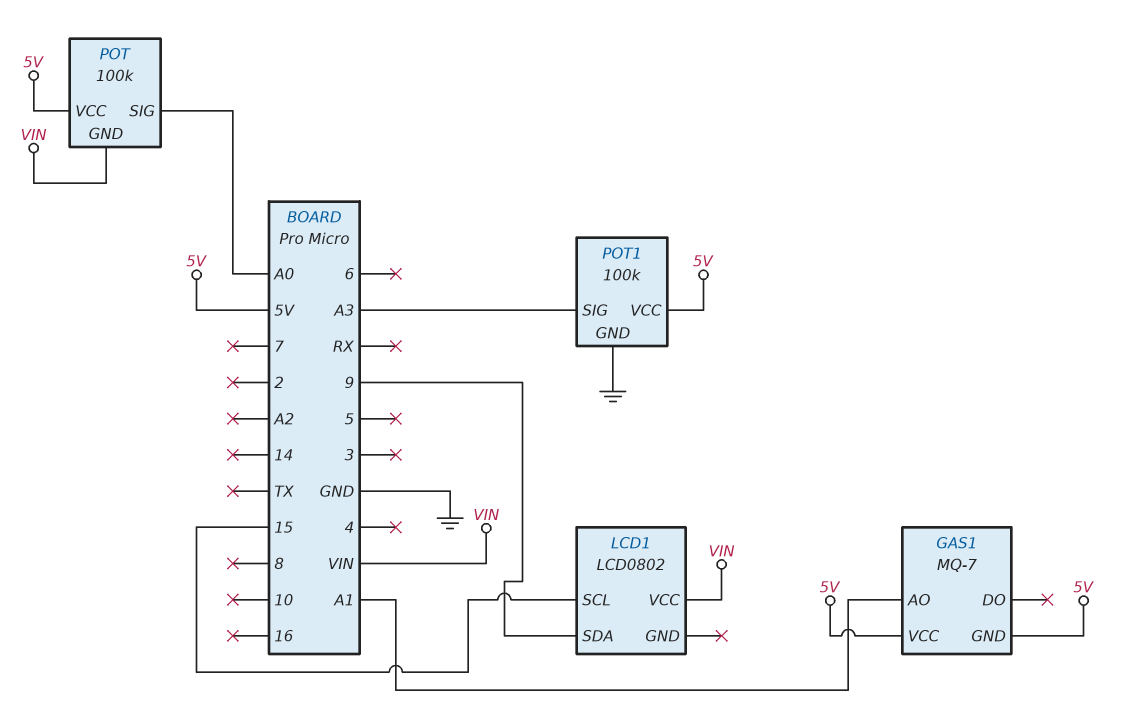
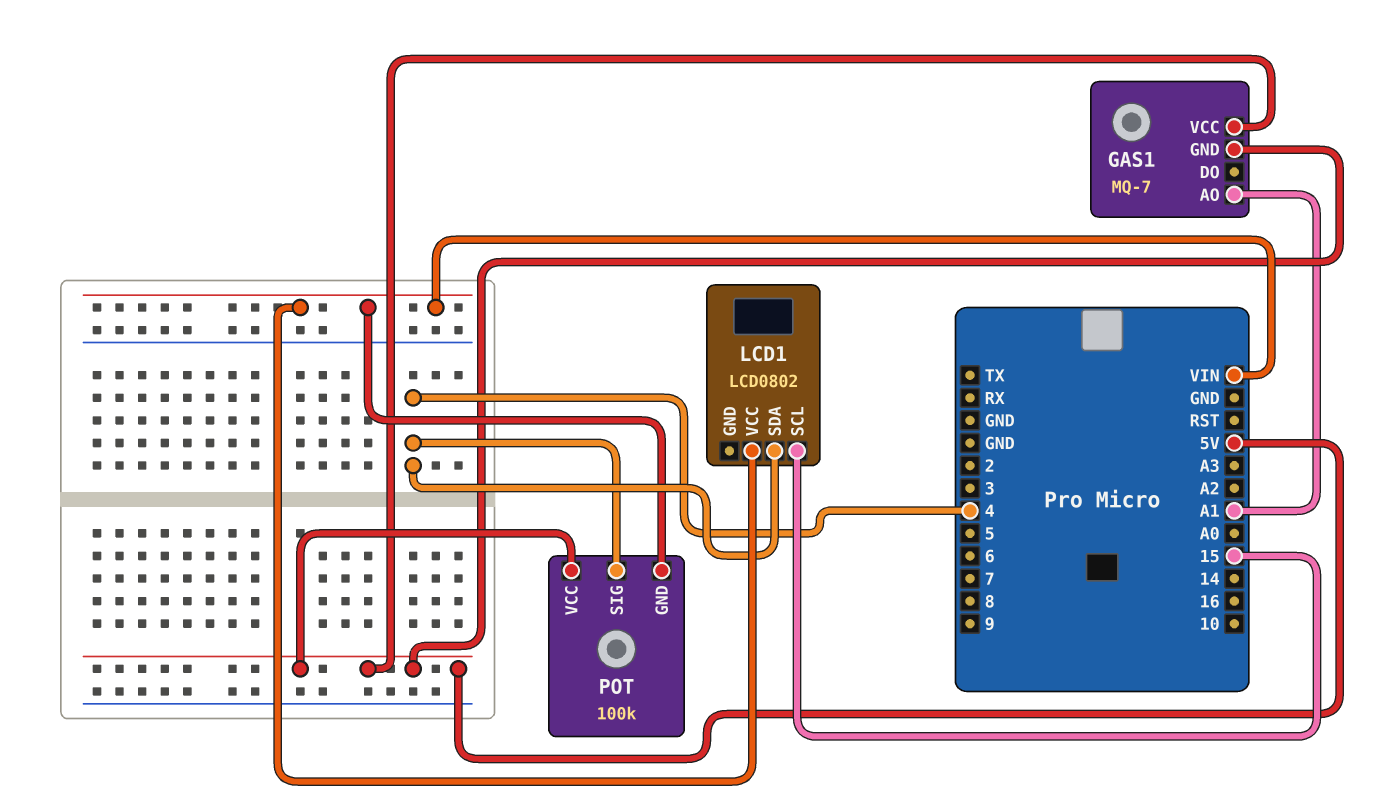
LCD1 pin SDA: 9 -> 4
POT pin SIG: A0 -> 4
POT1: 100k -> none
POT1 pin GND: GND -> none
POT1 pin SIG: A3 -> none
POT1 pin VCC: 5V -> none

